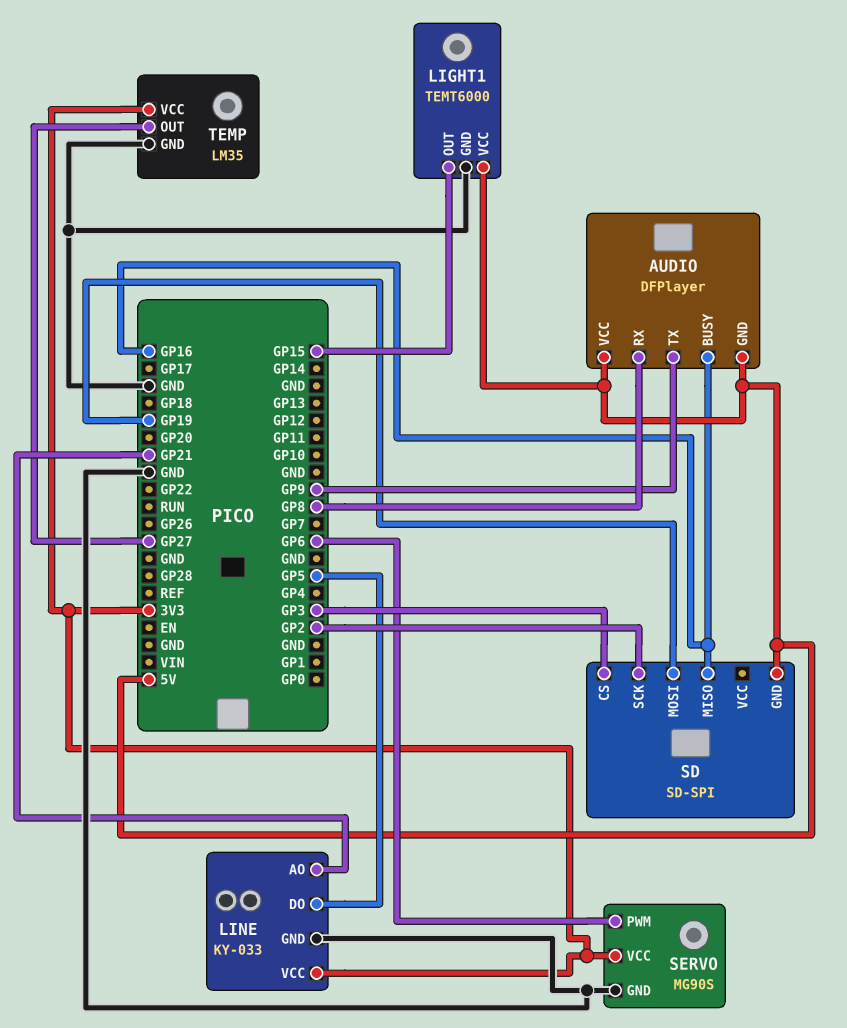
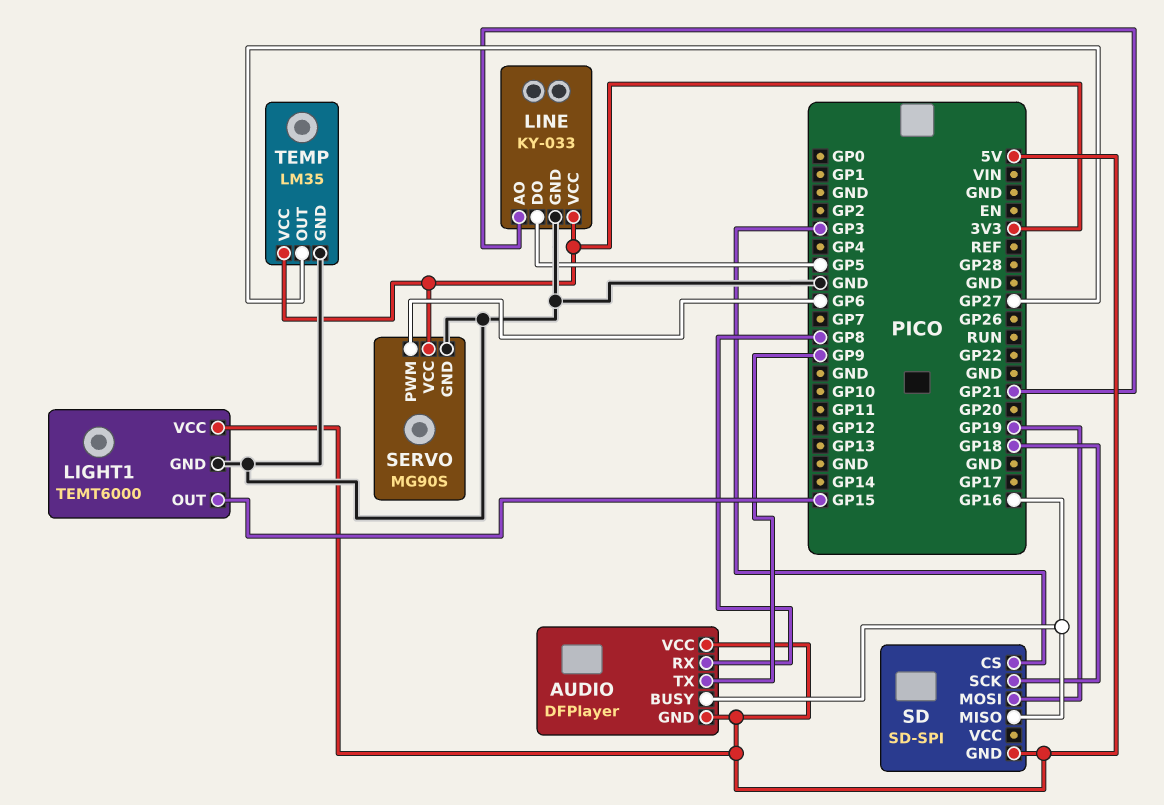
SD pin SCK: GP2 -> GP18

